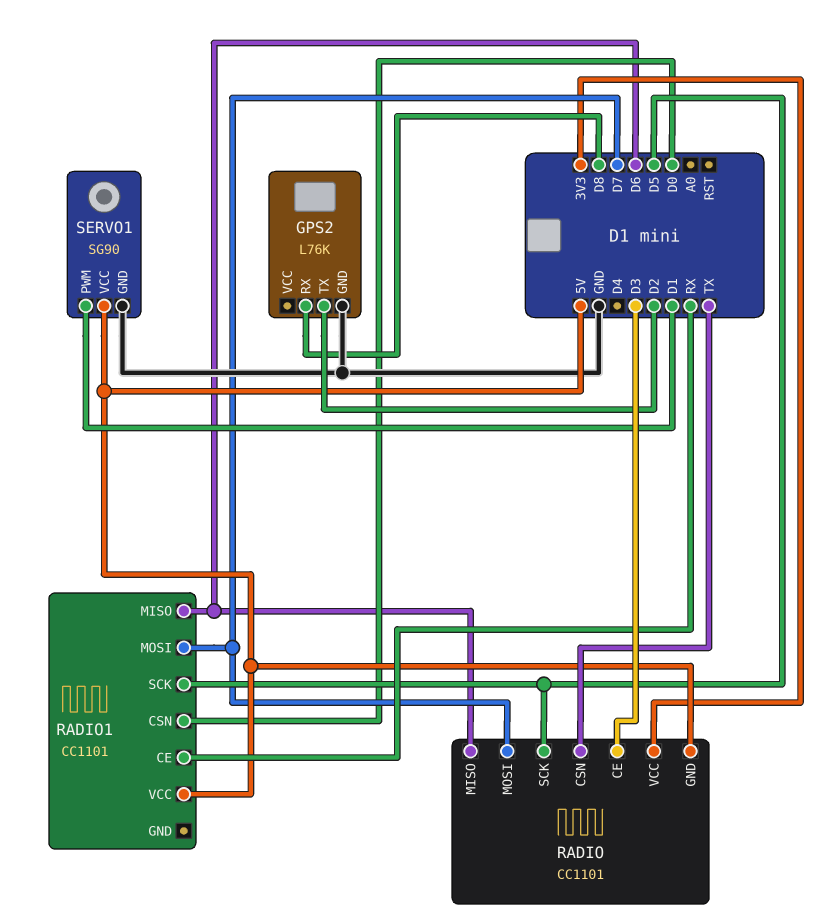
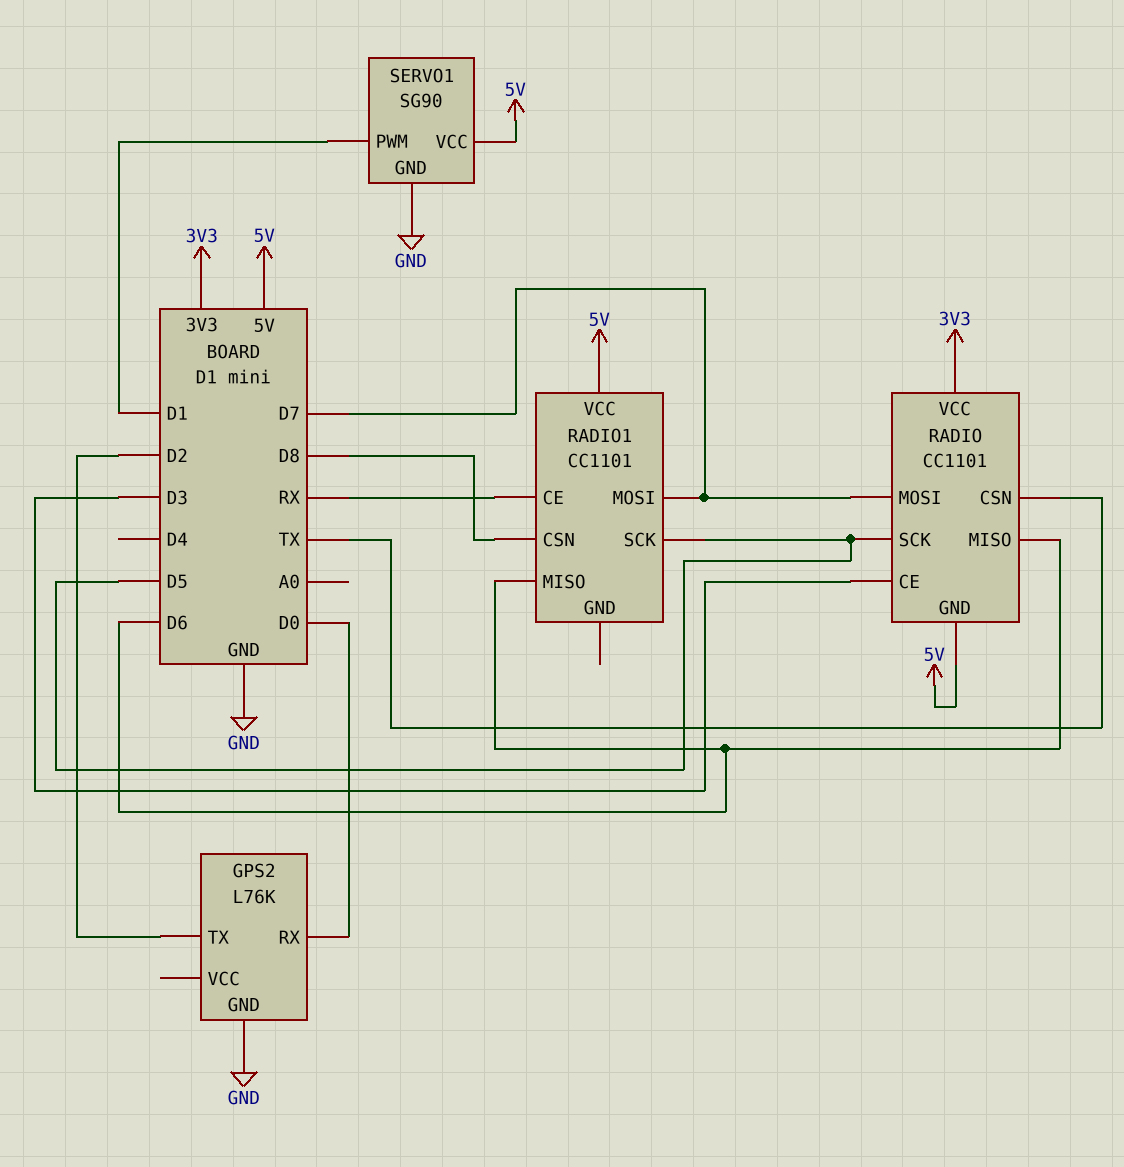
GPS2 pin RX: D8 -> D0
RADIO1 pin CSN: D0 -> D8

